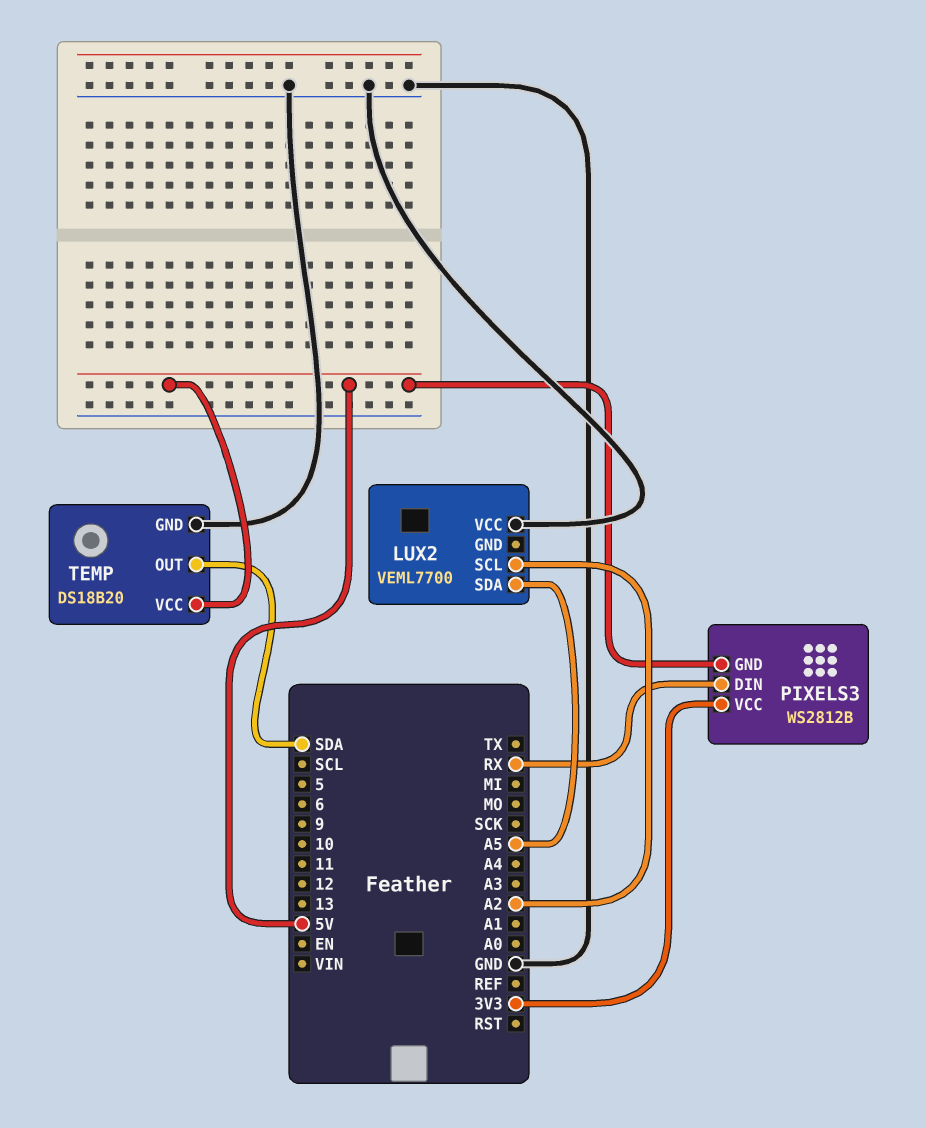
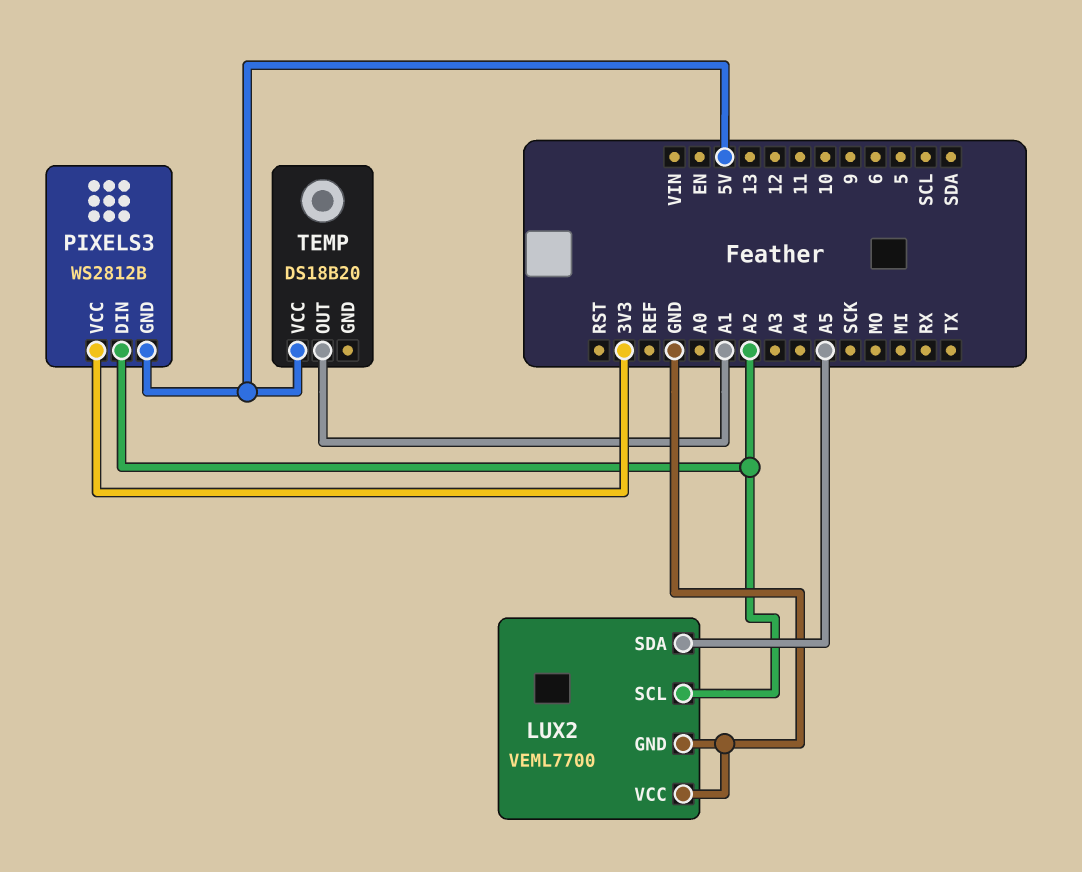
LUX2 pin GND: none -> GND
PIXELS3 pin DIN: RX -> A2
TEMP pin GND: GND -> none
TEMP pin OUT: SDA -> A1

